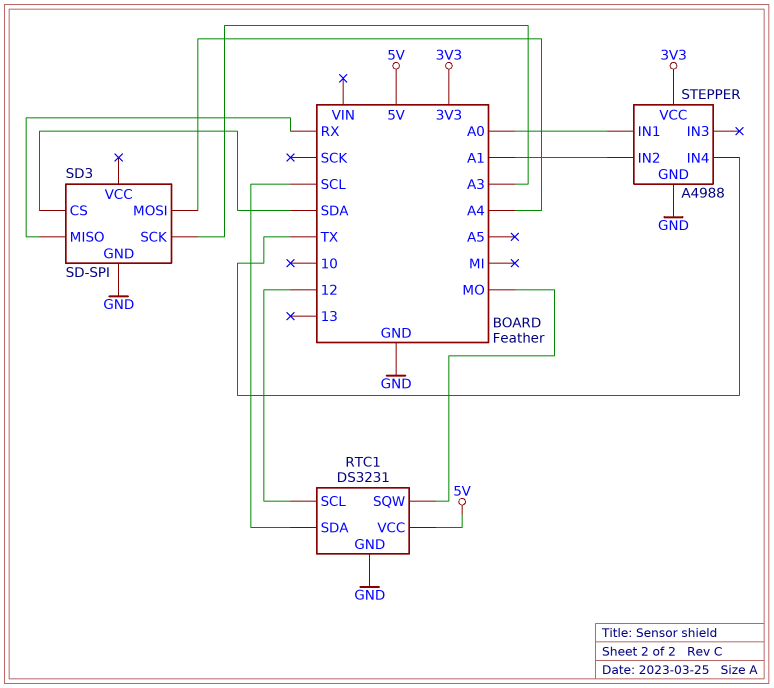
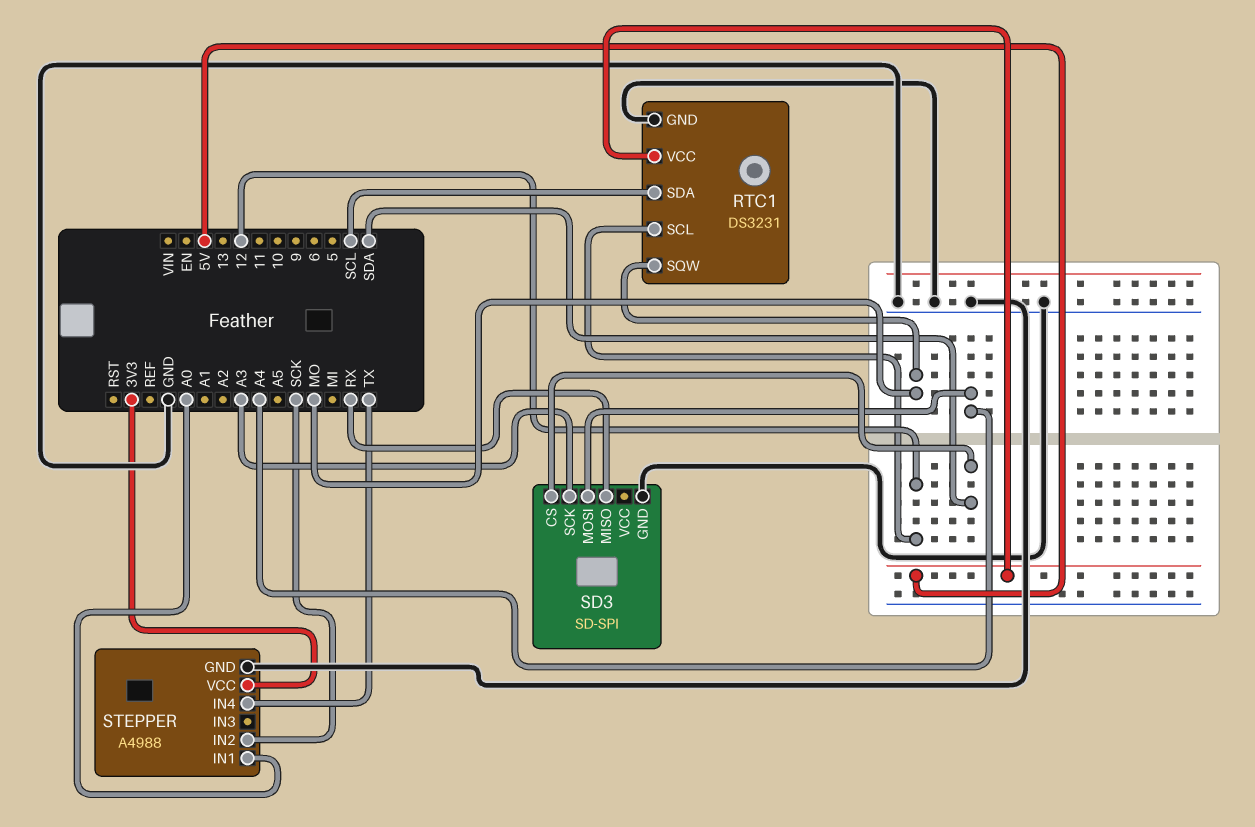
STEPPER pin IN2: A1 -> SCK

